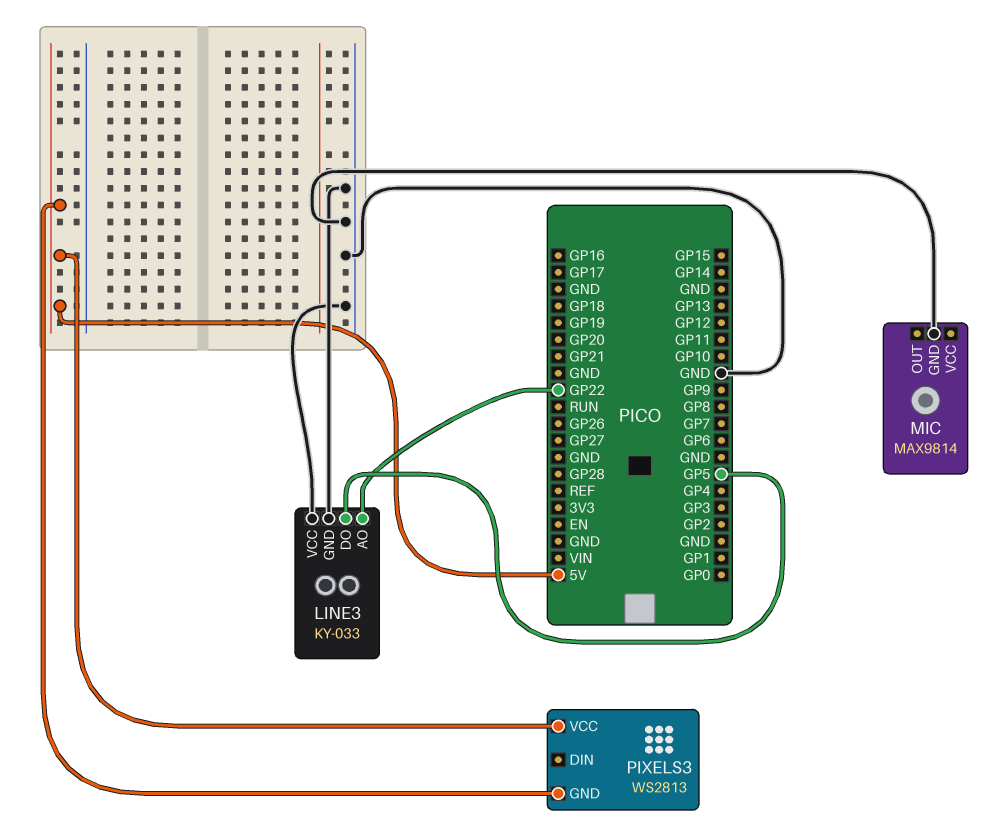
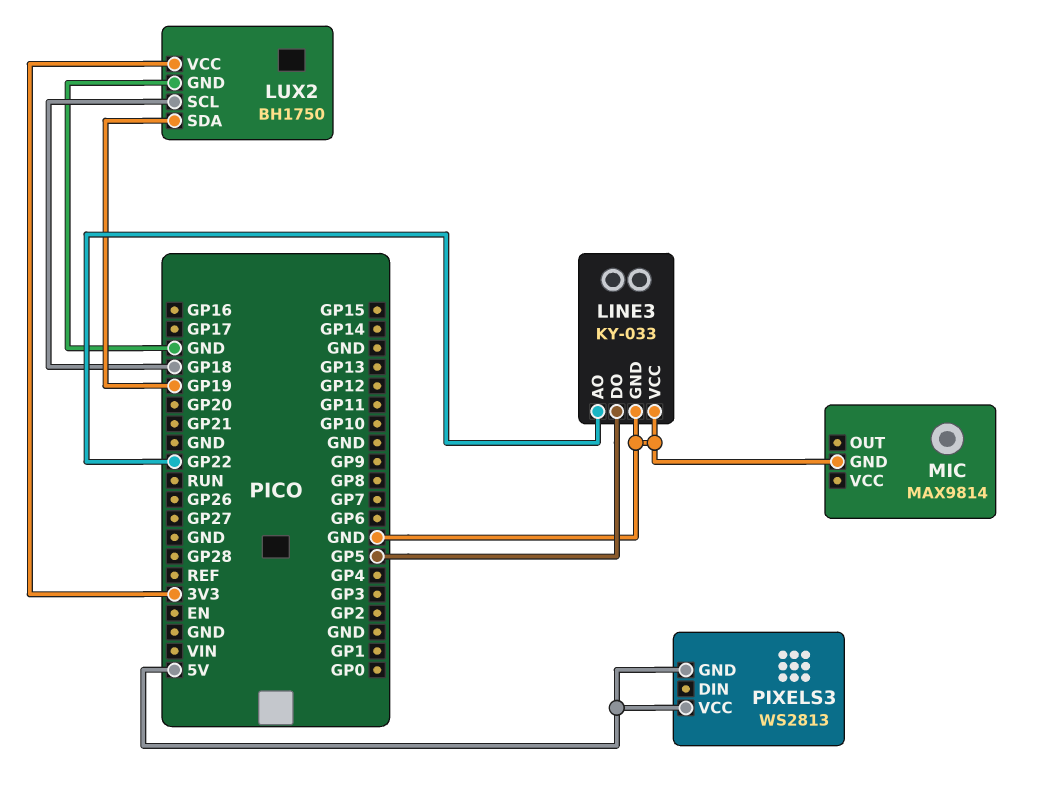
LUX2: none -> BH1750
LUX2 pin GND: none -> GND
LUX2 pin SCL: none -> GP18
LUX2 pin SDA: none -> GP19
LUX2 pin VCC: none -> 3V3

